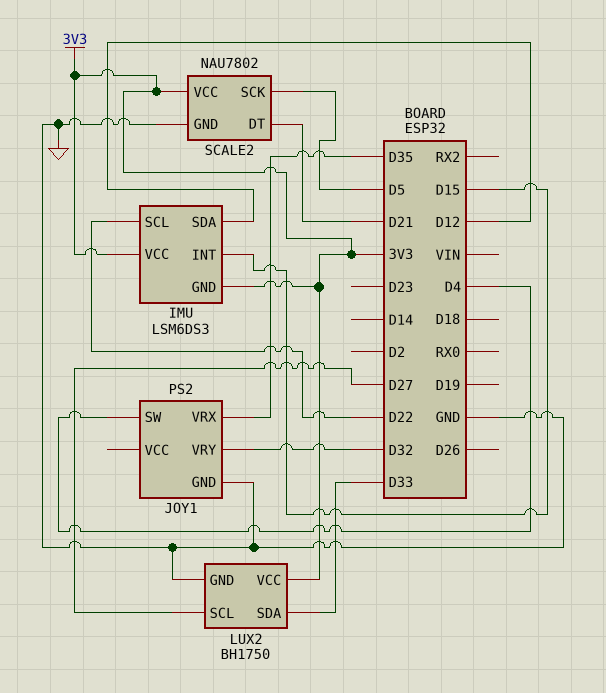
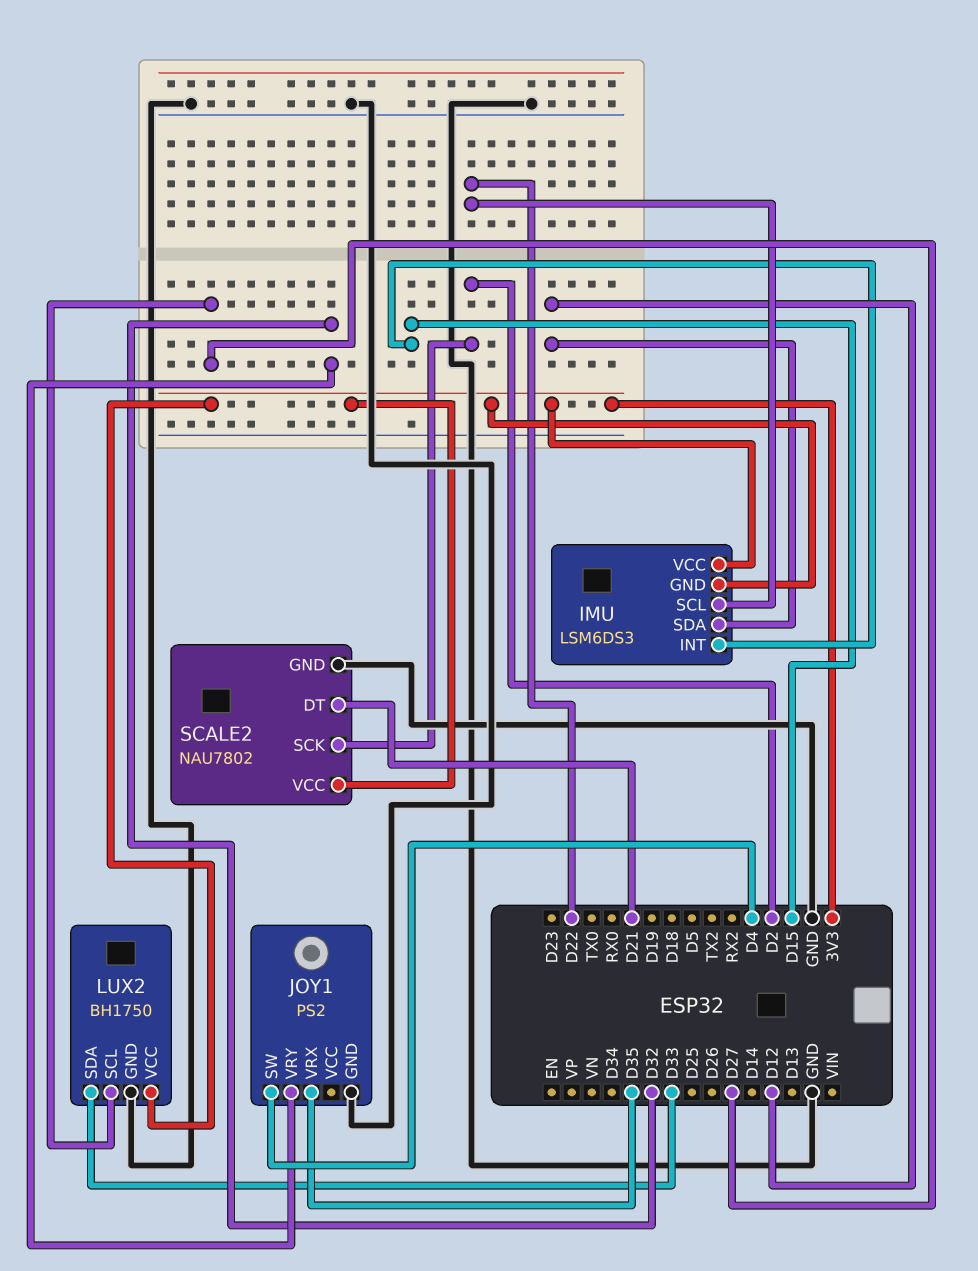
SCALE2 pin SCK: D5 -> D2

